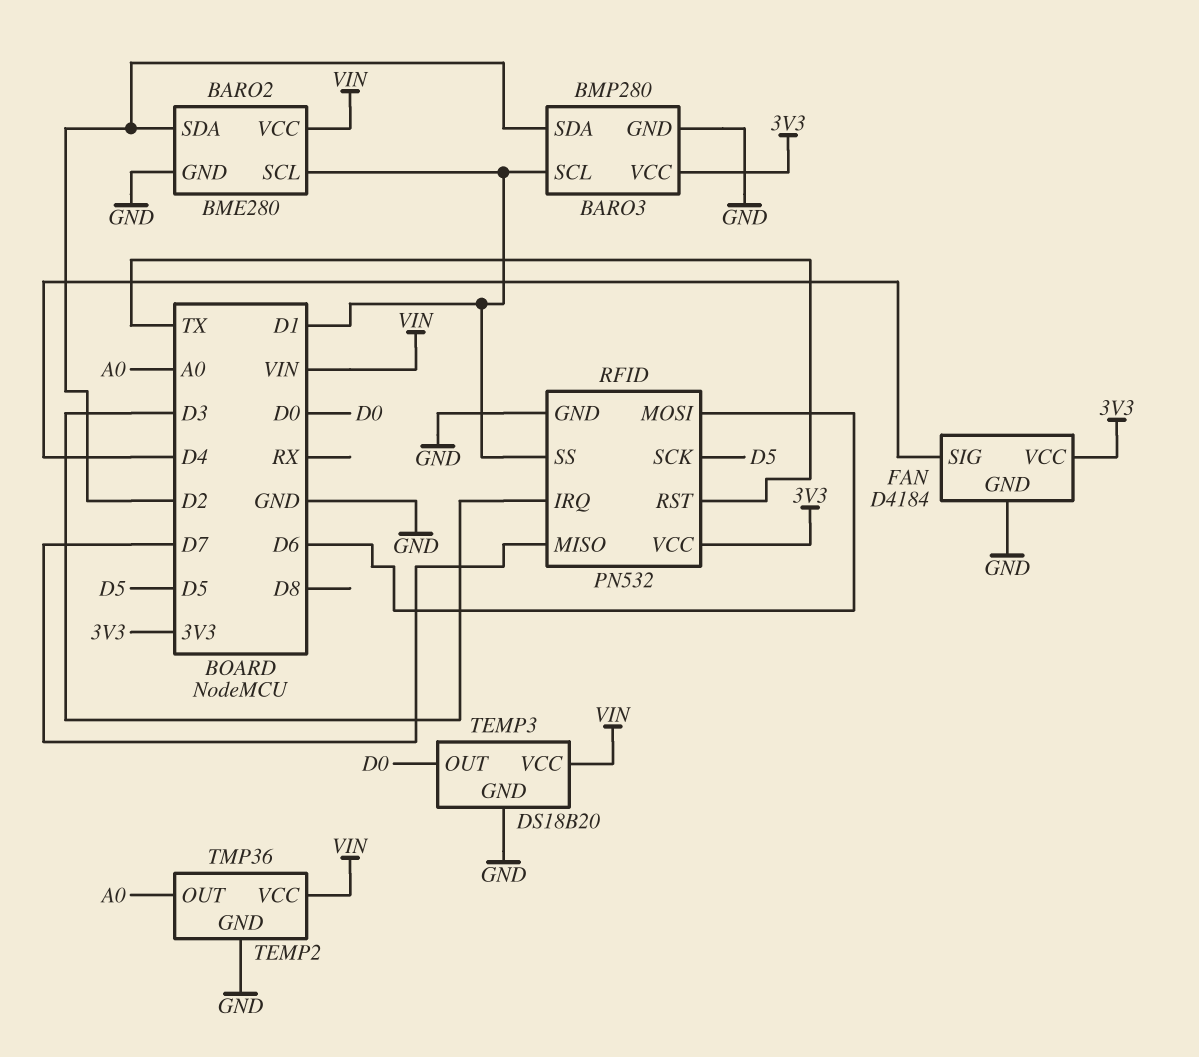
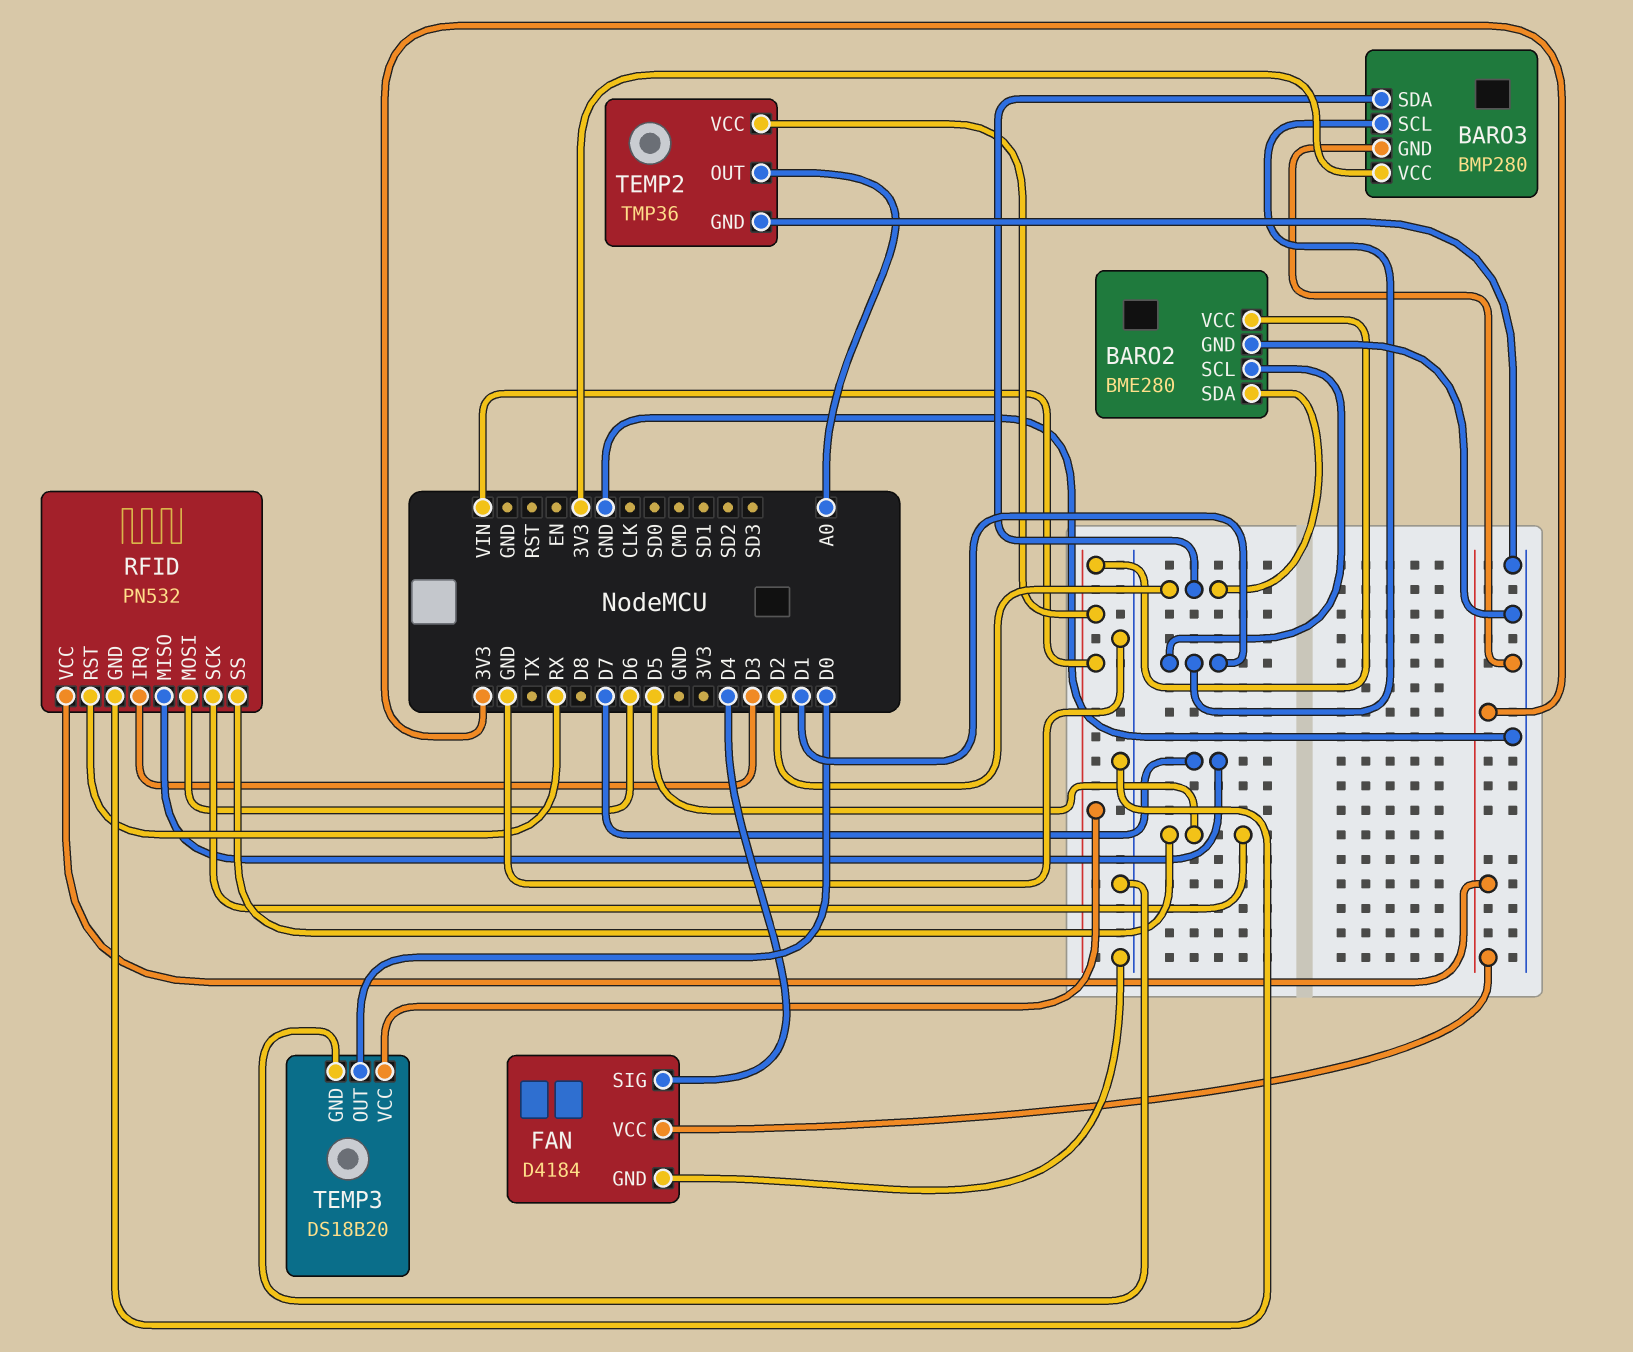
RFID pin RST: TX -> RX
RFID pin SS: D1 -> D5

